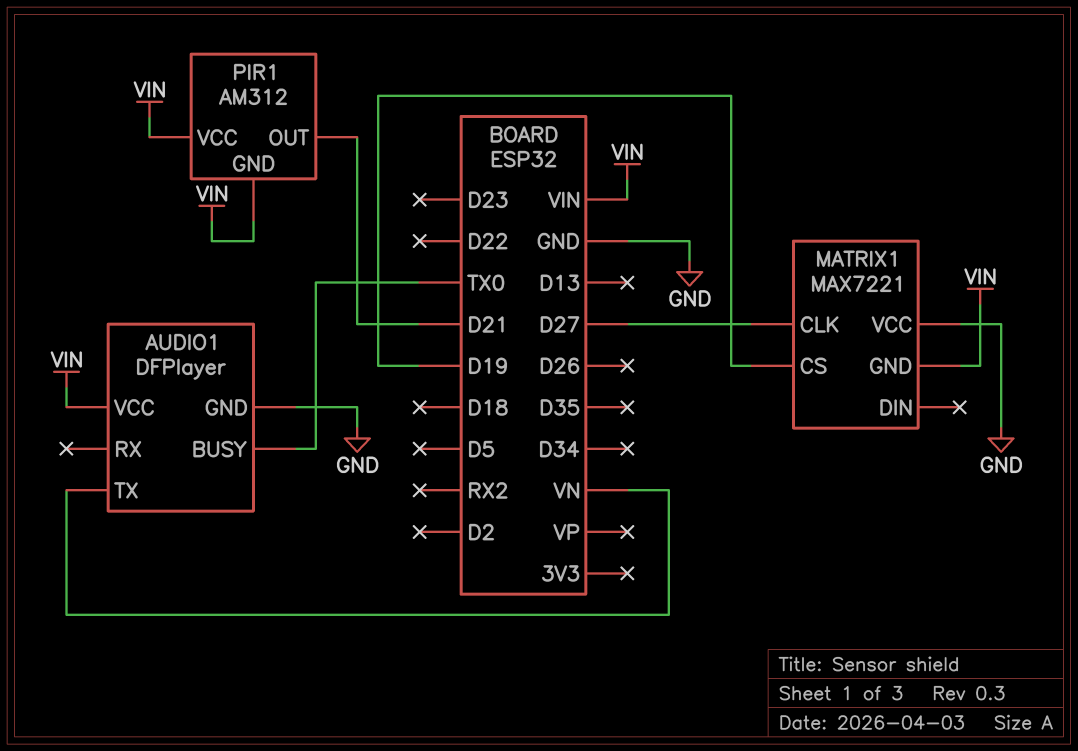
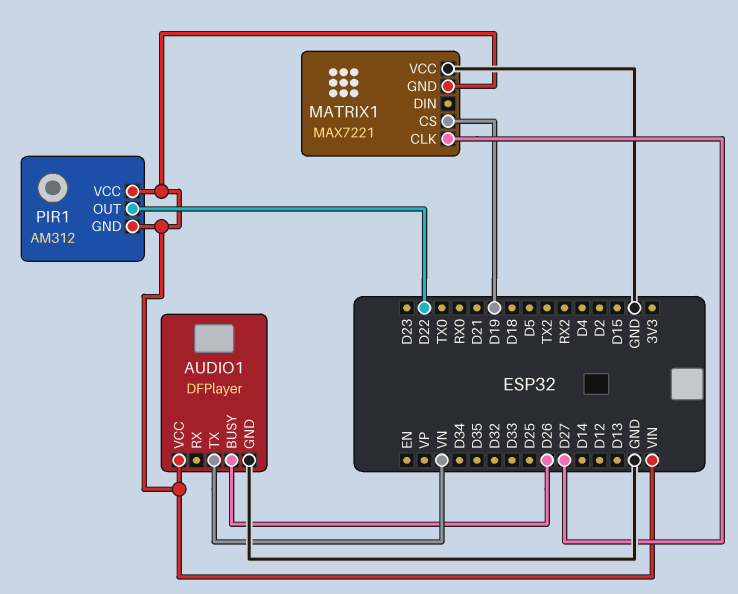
AUDIO1 pin BUSY: TX0 -> D26
PIR1 pin OUT: D21 -> D22

